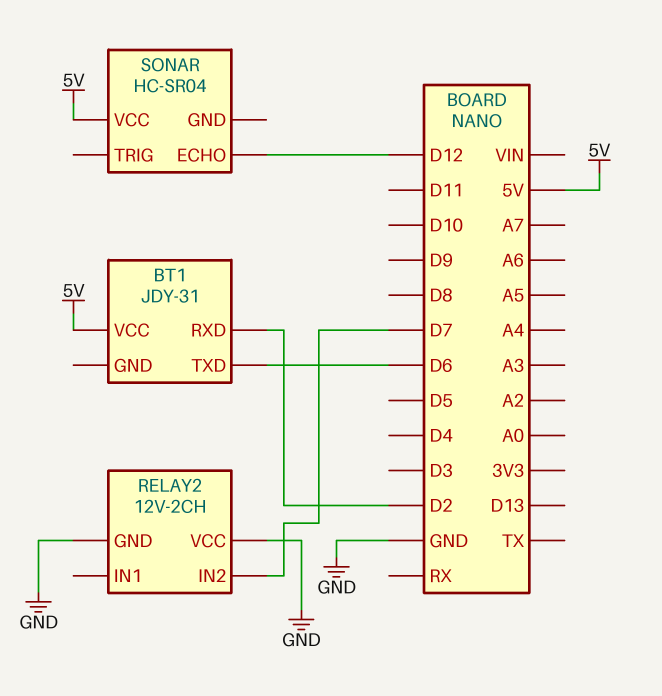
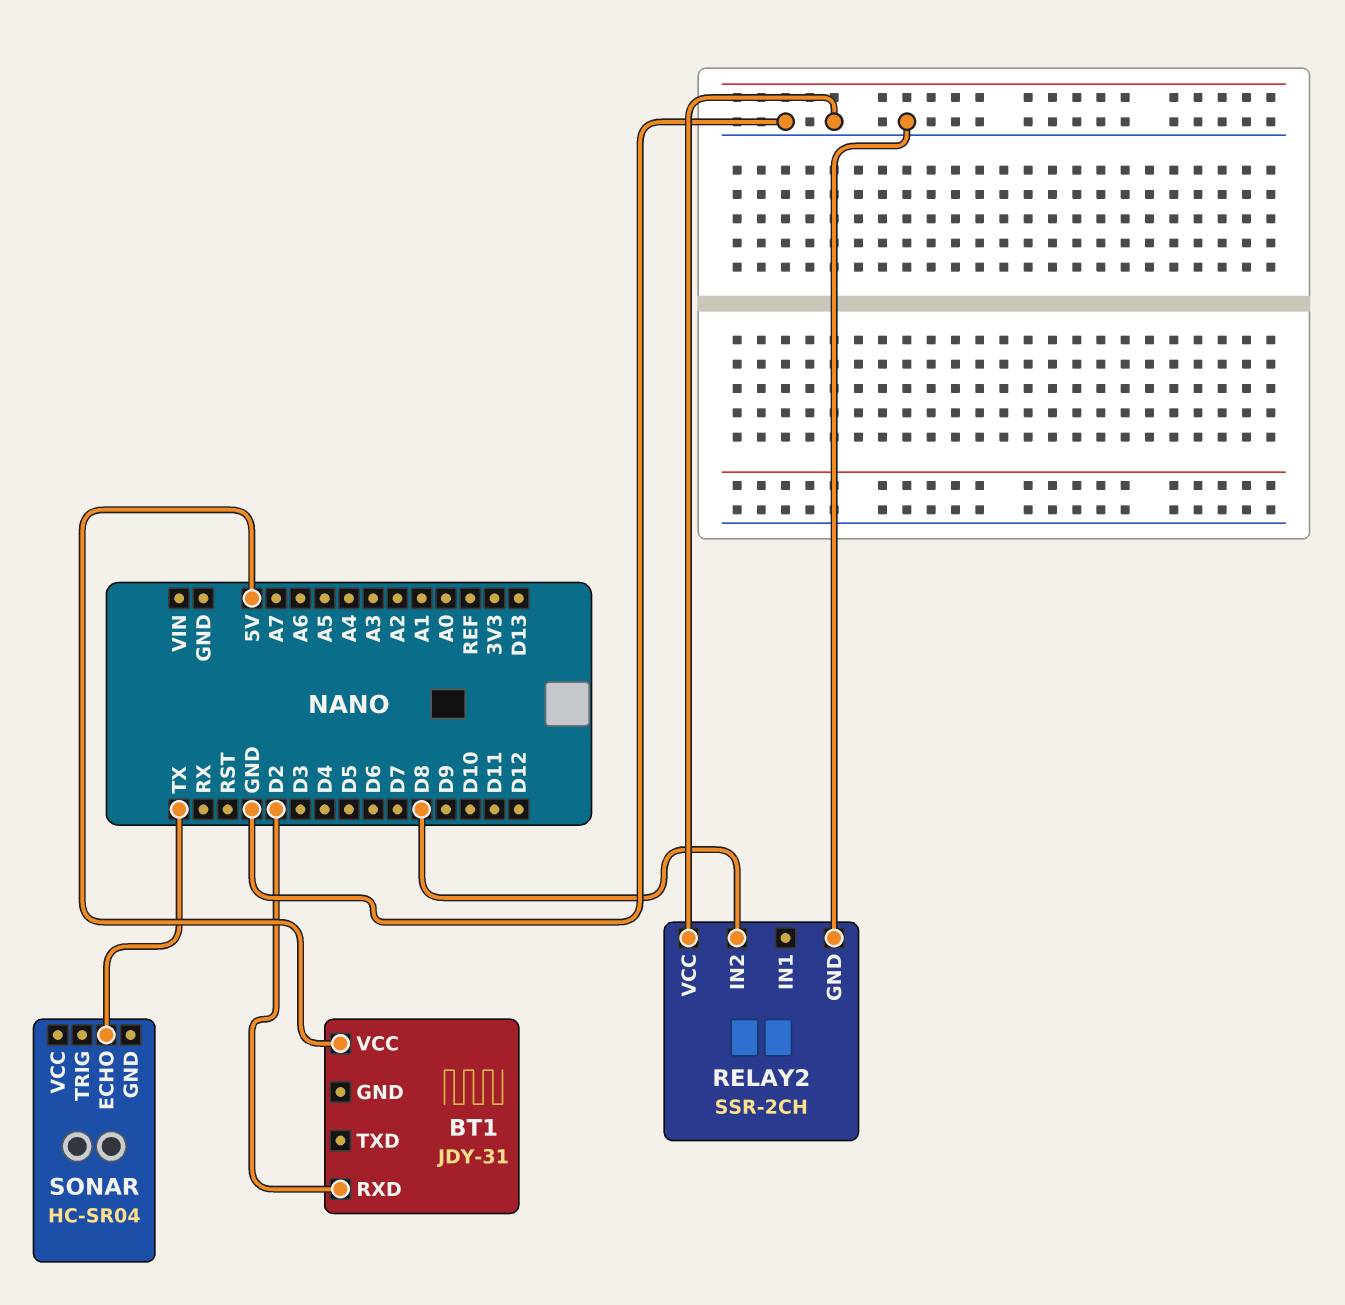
BT1 pin TXD: D6 -> none
RELAY2: 12V-2CH -> SSR-2CH
RELAY2 pin IN2: D7 -> D8
SONAR pin ECHO: D12 -> TX
SONAR pin VCC: 5V -> none

